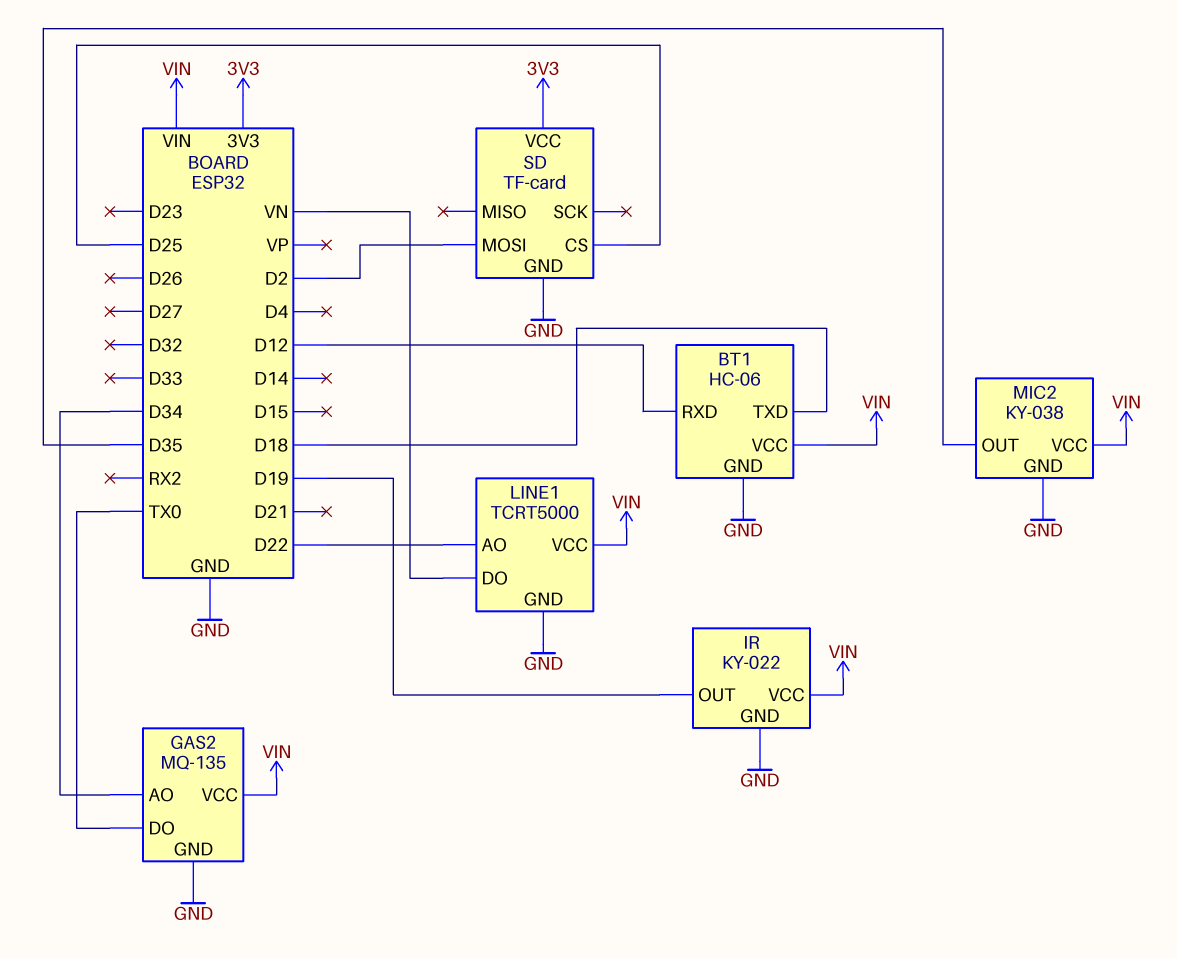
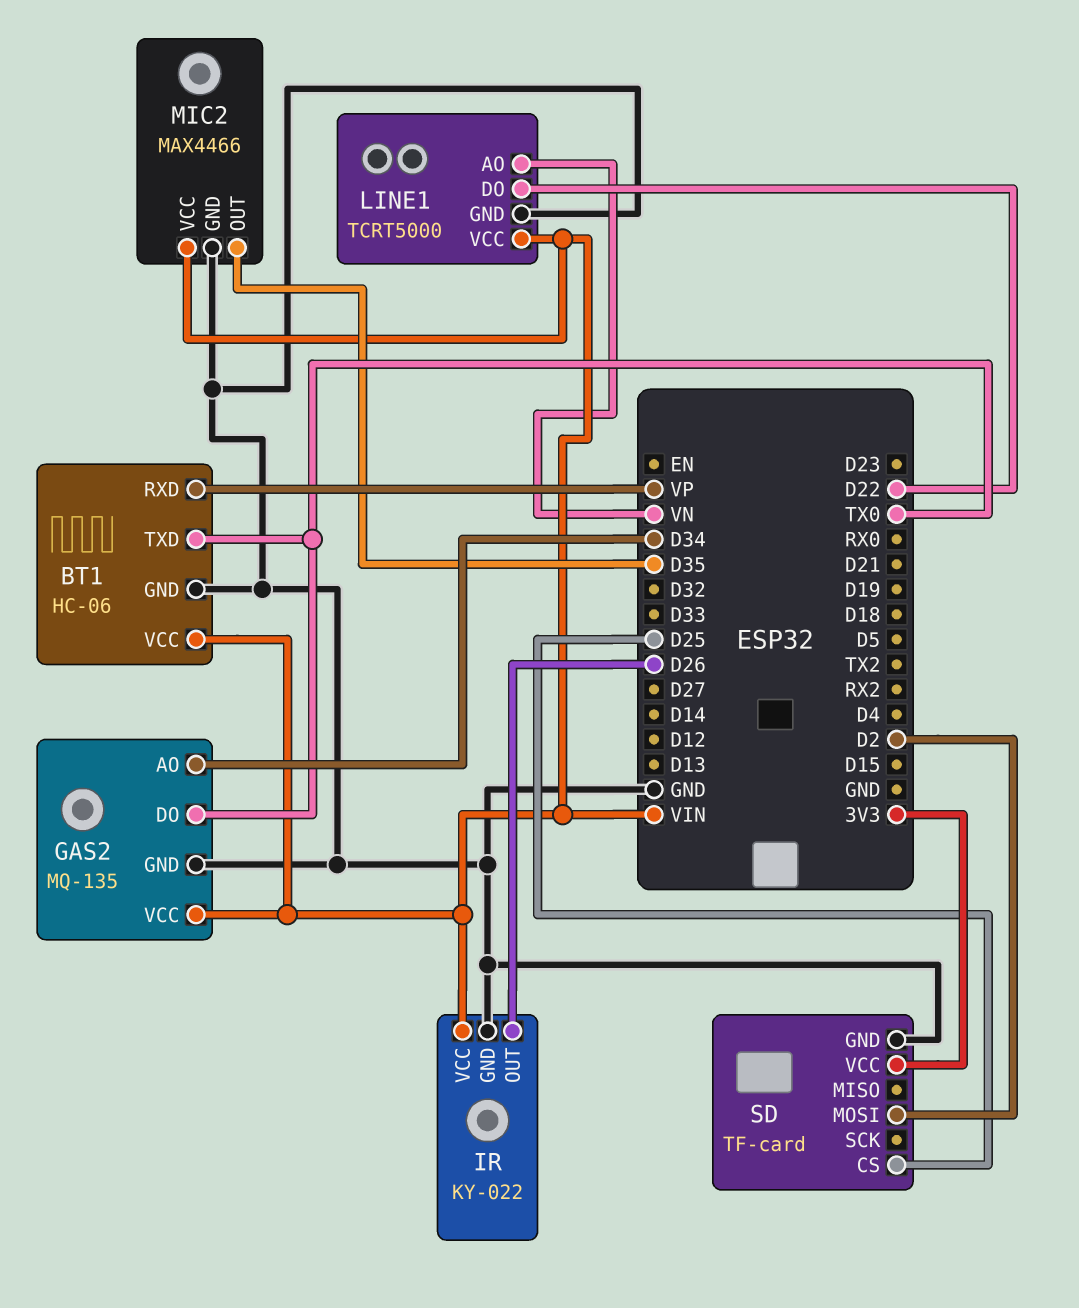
BT1 pin RXD: D12 -> VP
BT1 pin TXD: D18 -> TX0
IR pin OUT: D19 -> D26
LINE1 pin AO: D22 -> VN
LINE1 pin DO: VN -> D22
MIC2: KY-038 -> MAX4466

